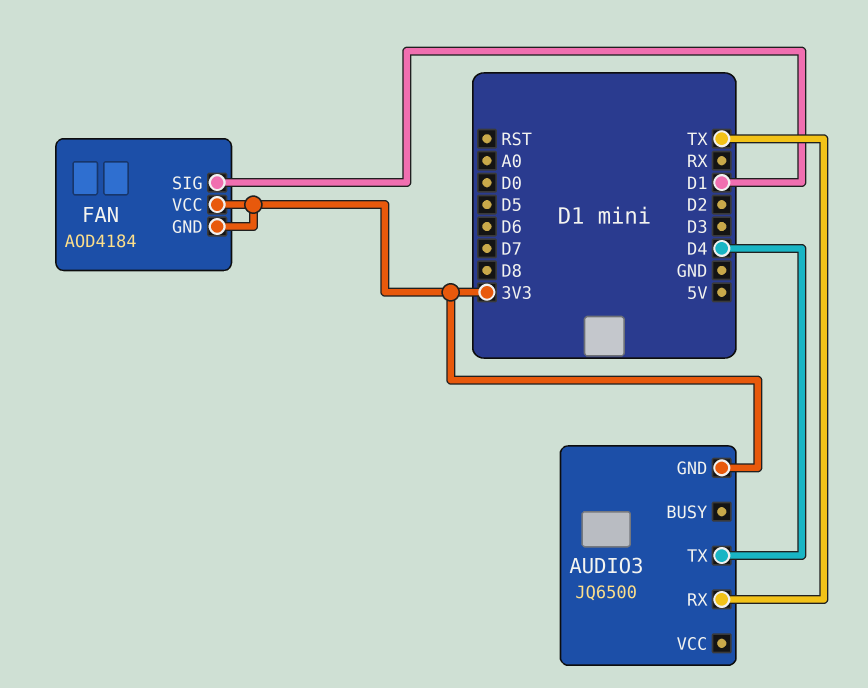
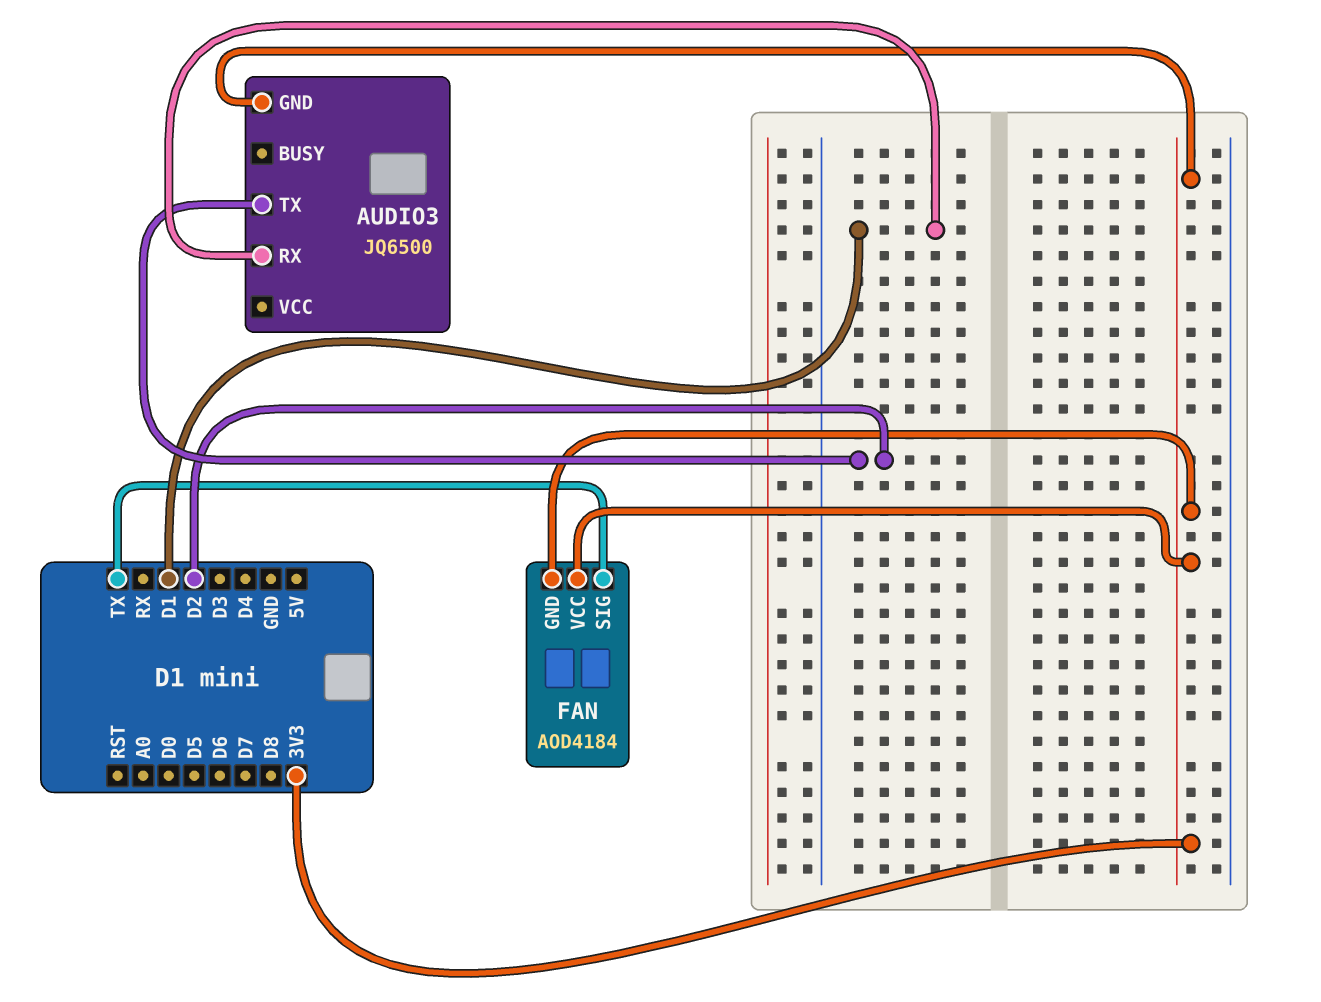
AUDIO3 pin RX: TX -> D1
AUDIO3 pin TX: D4 -> D2
FAN pin SIG: D1 -> TX

